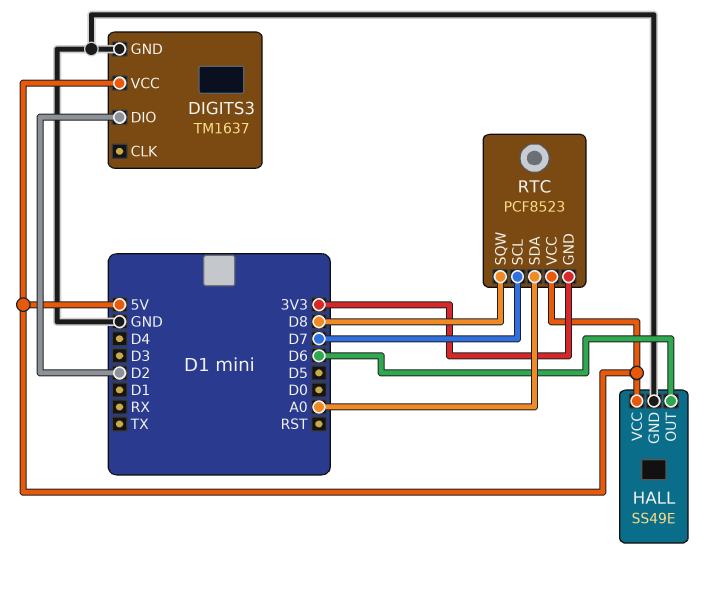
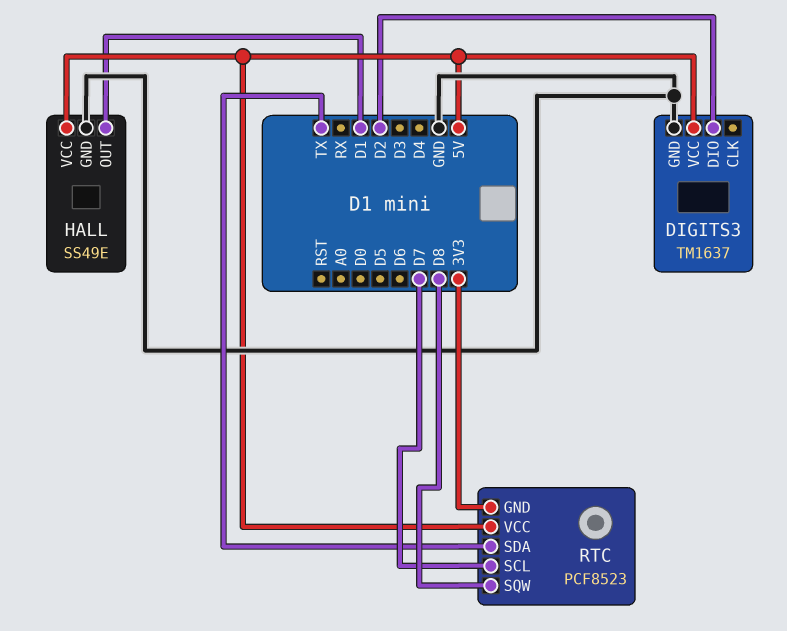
HALL pin OUT: D6 -> D1
RTC pin SDA: A0 -> TX

